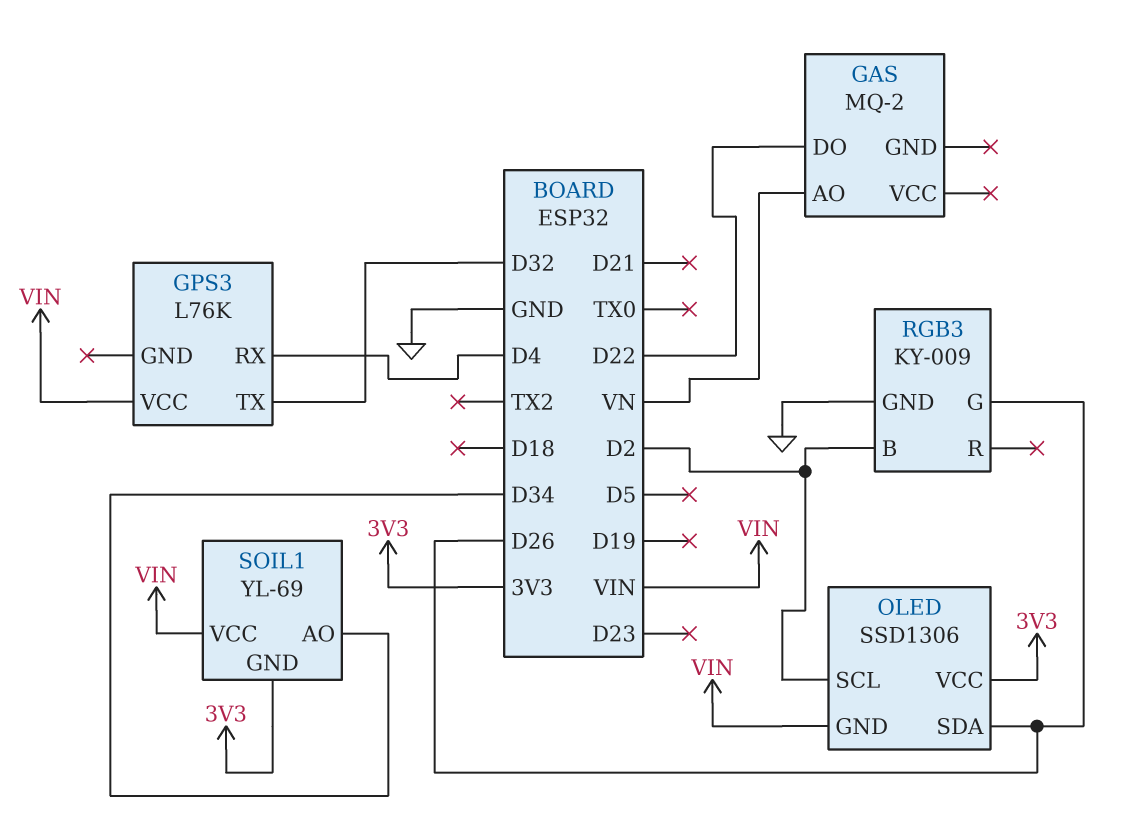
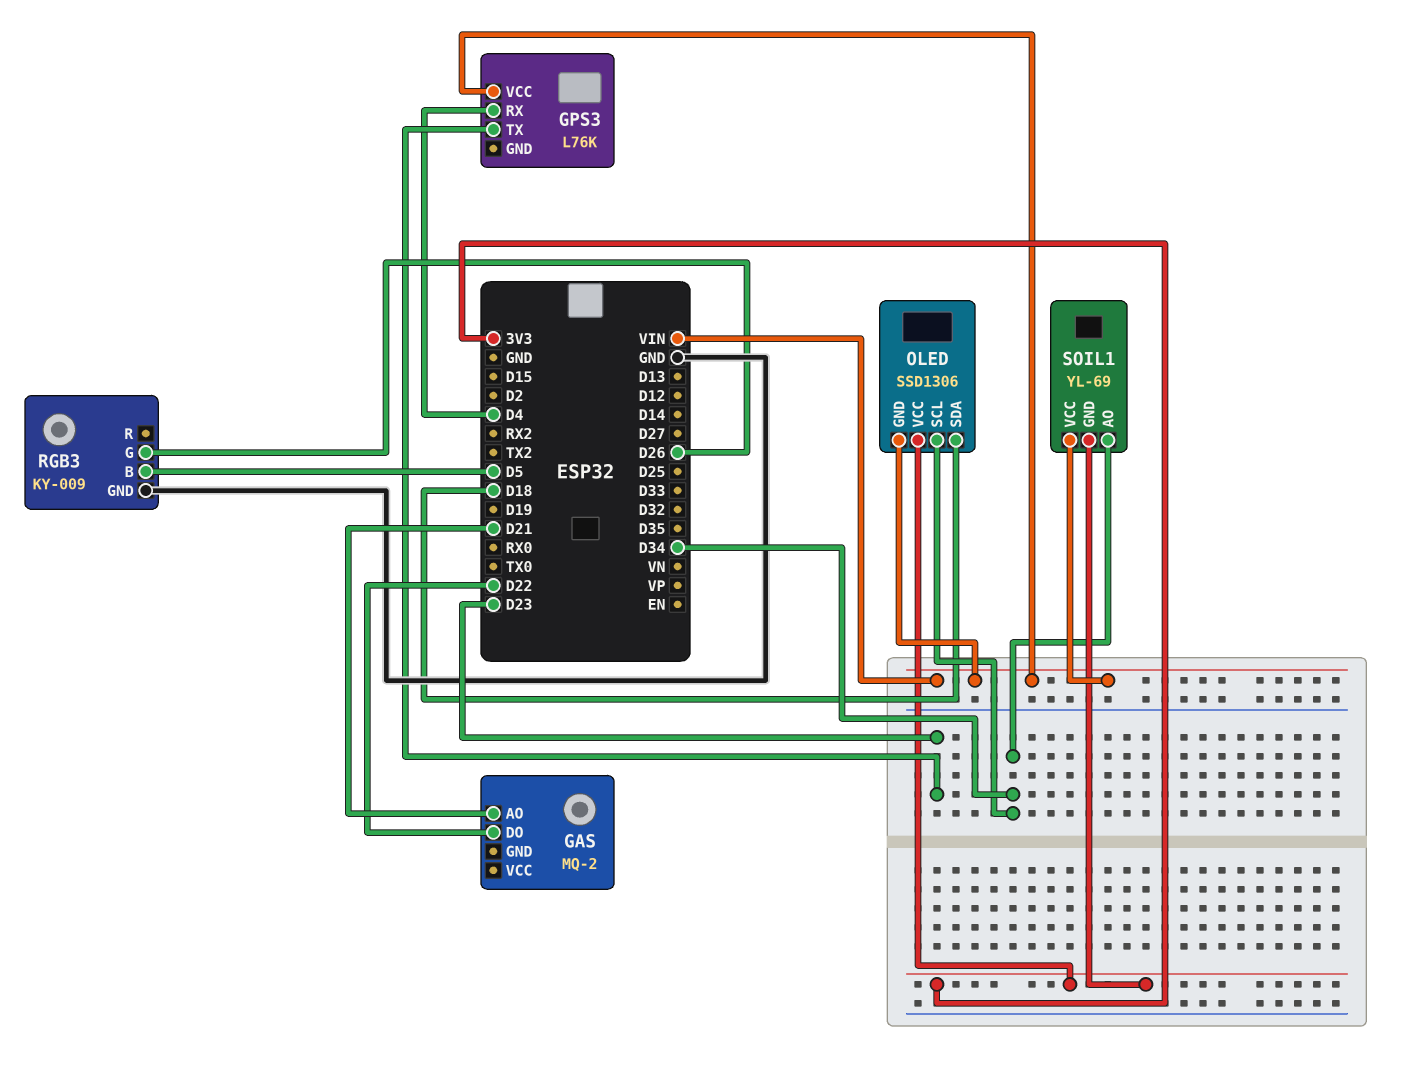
GAS pin AO: VN -> D21
GPS3 pin TX: D32 -> D23
OLED pin SCL: D2 -> D34
OLED pin SDA: D26 -> D18
RGB3 pin B: D2 -> D5

